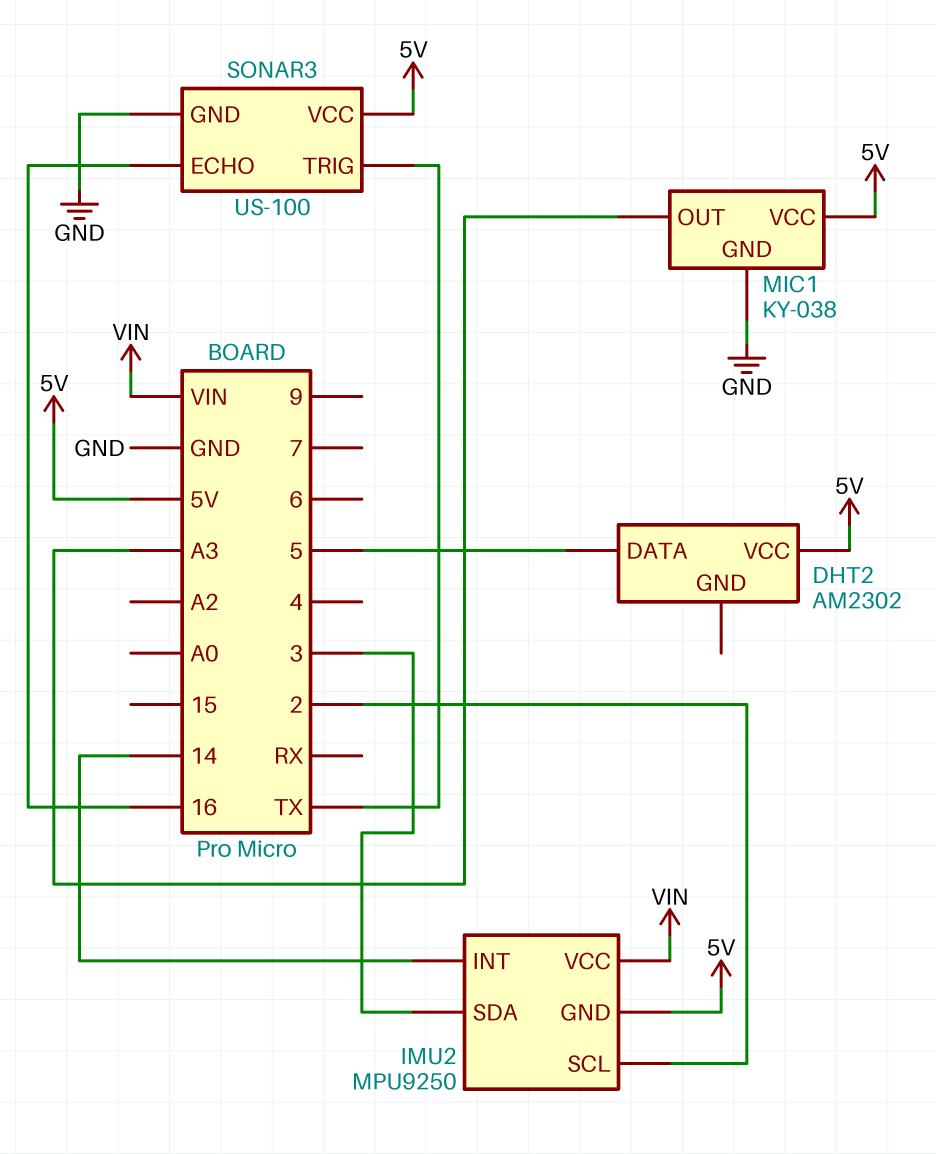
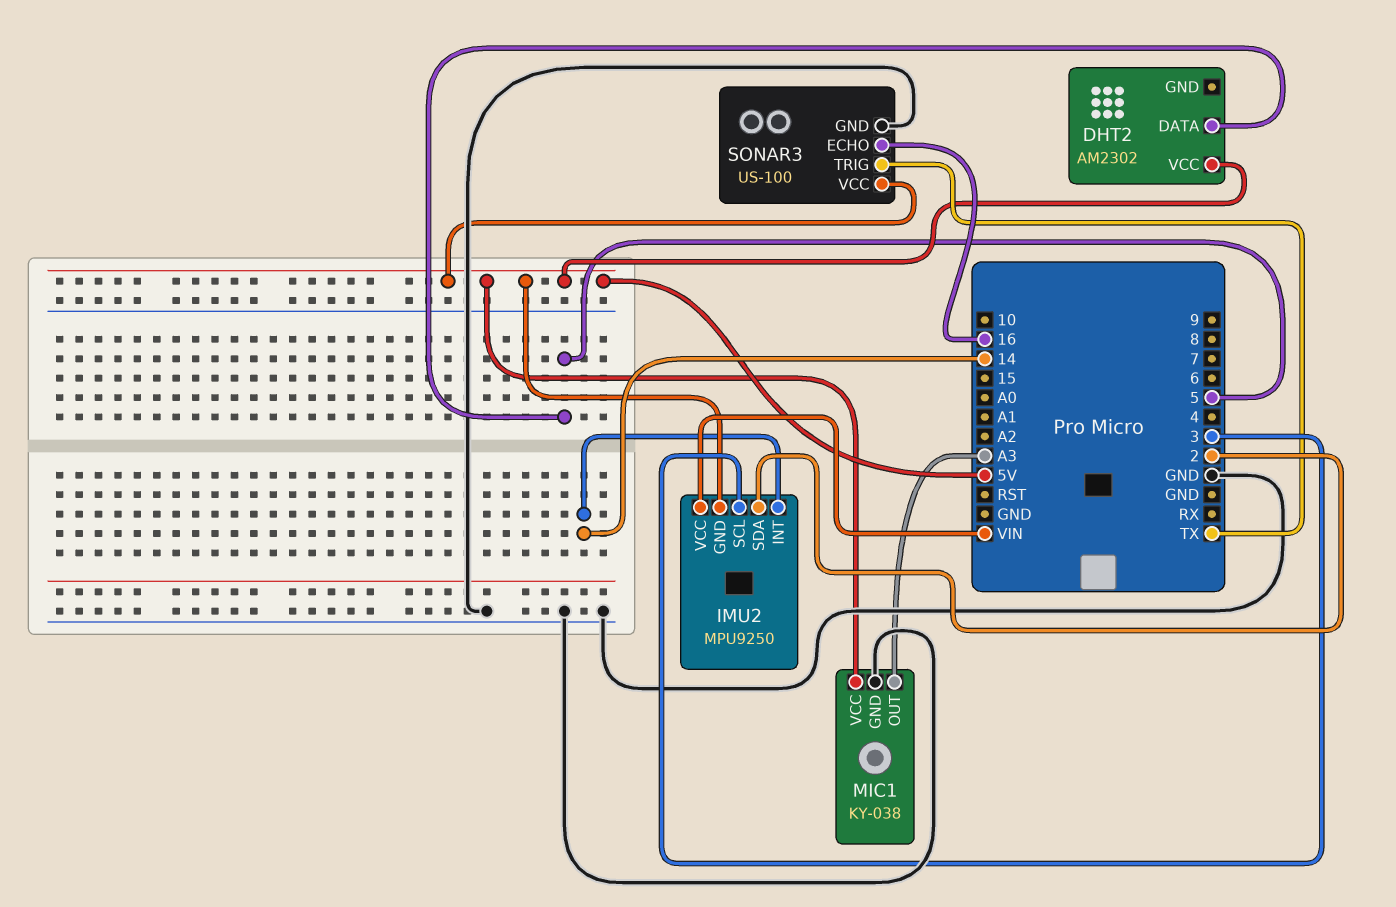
IMU2 pin SCL: 2 -> 3
IMU2 pin SDA: 3 -> 2

